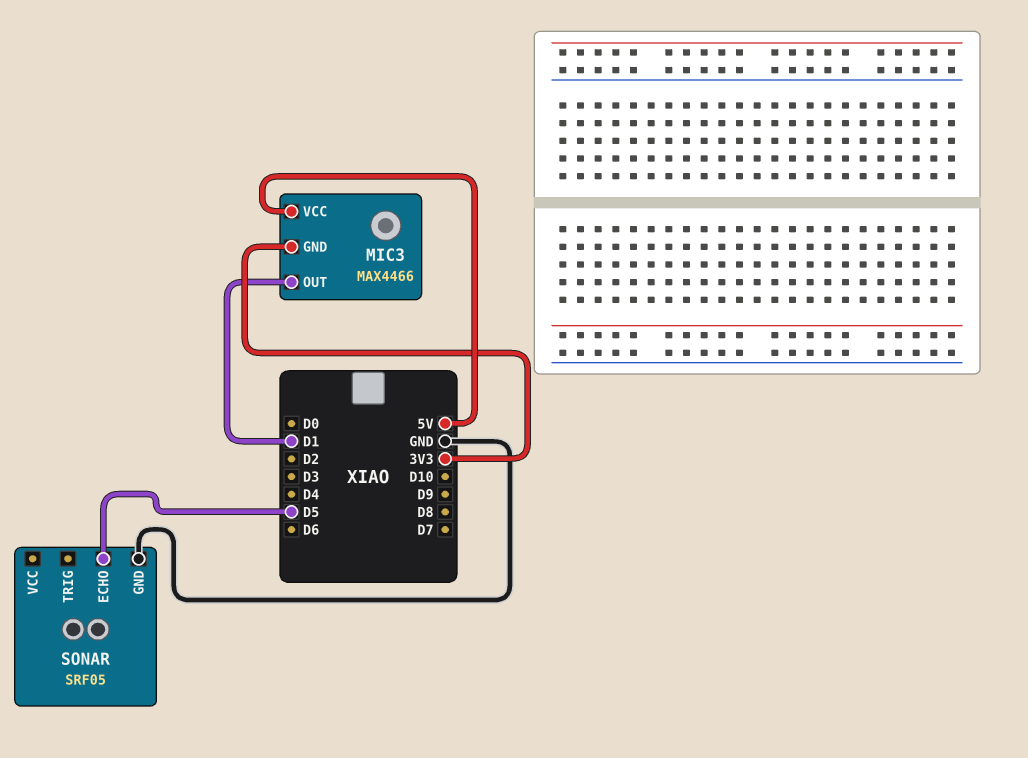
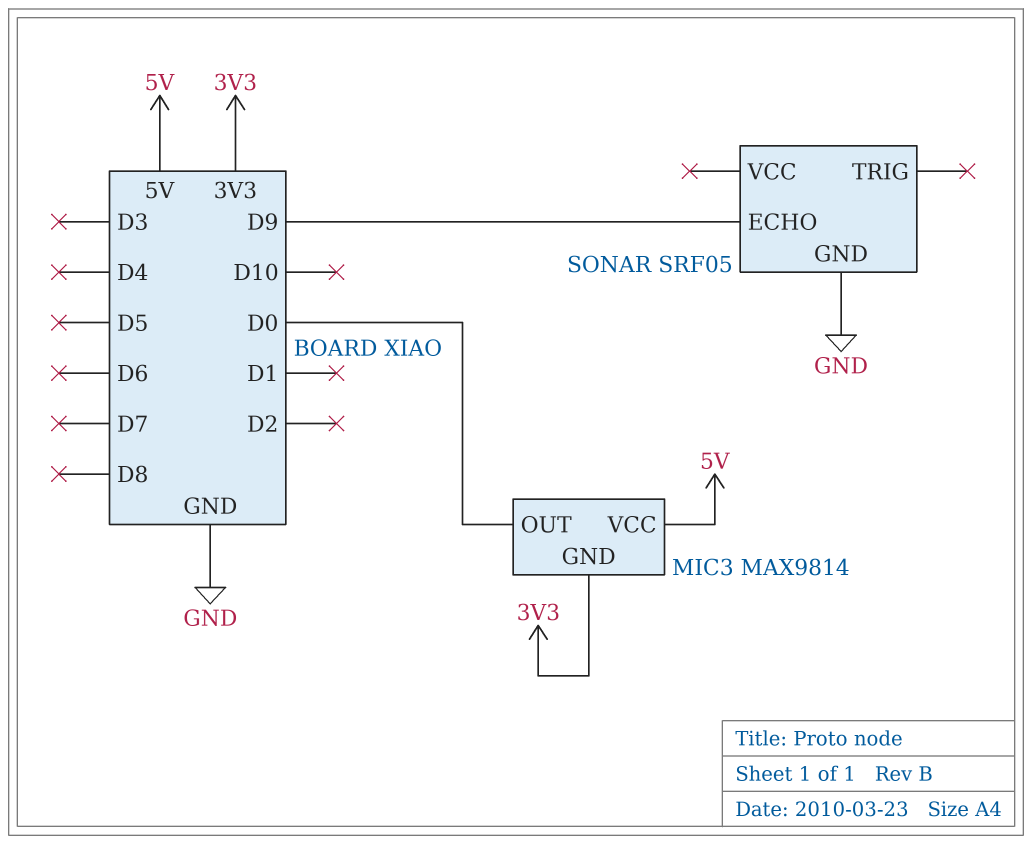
MIC3: MAX4466 -> MAX9814
MIC3 pin OUT: D1 -> D0
SONAR pin ECHO: D5 -> D9

